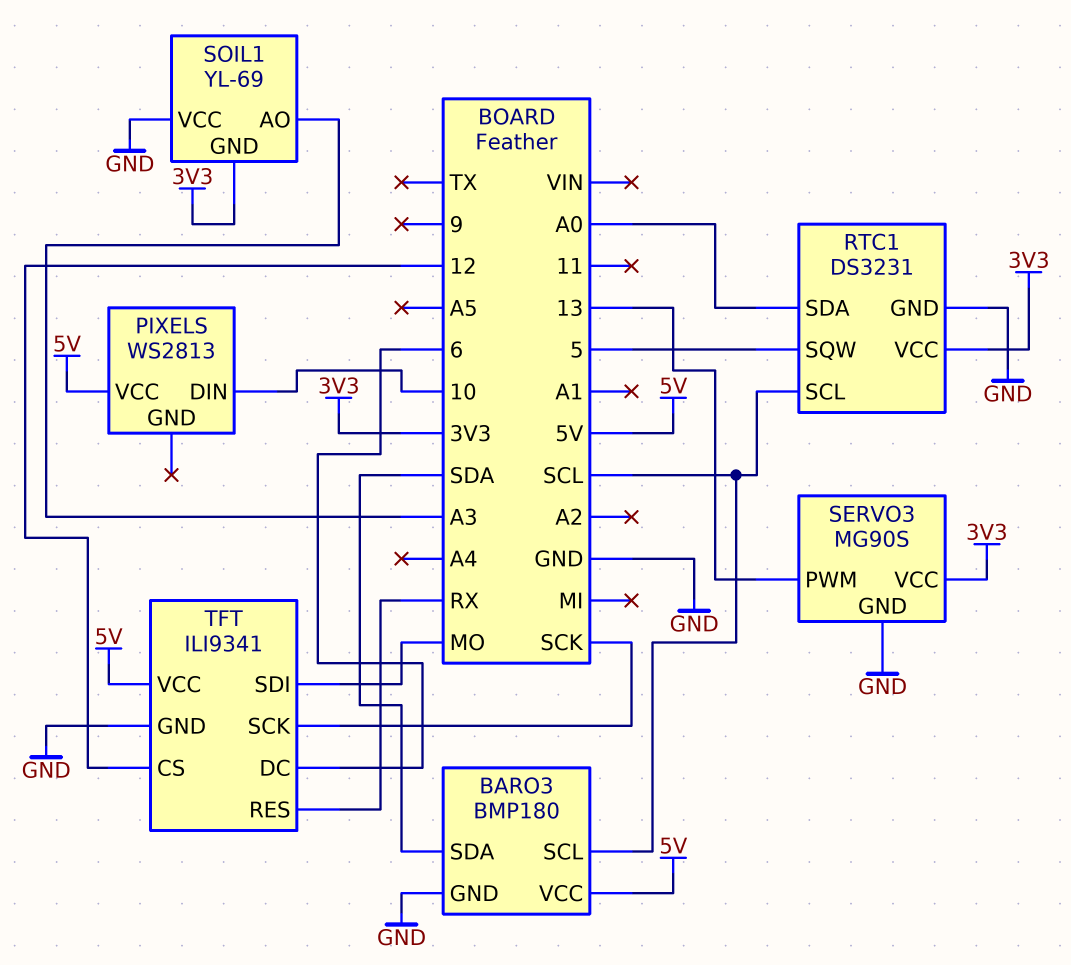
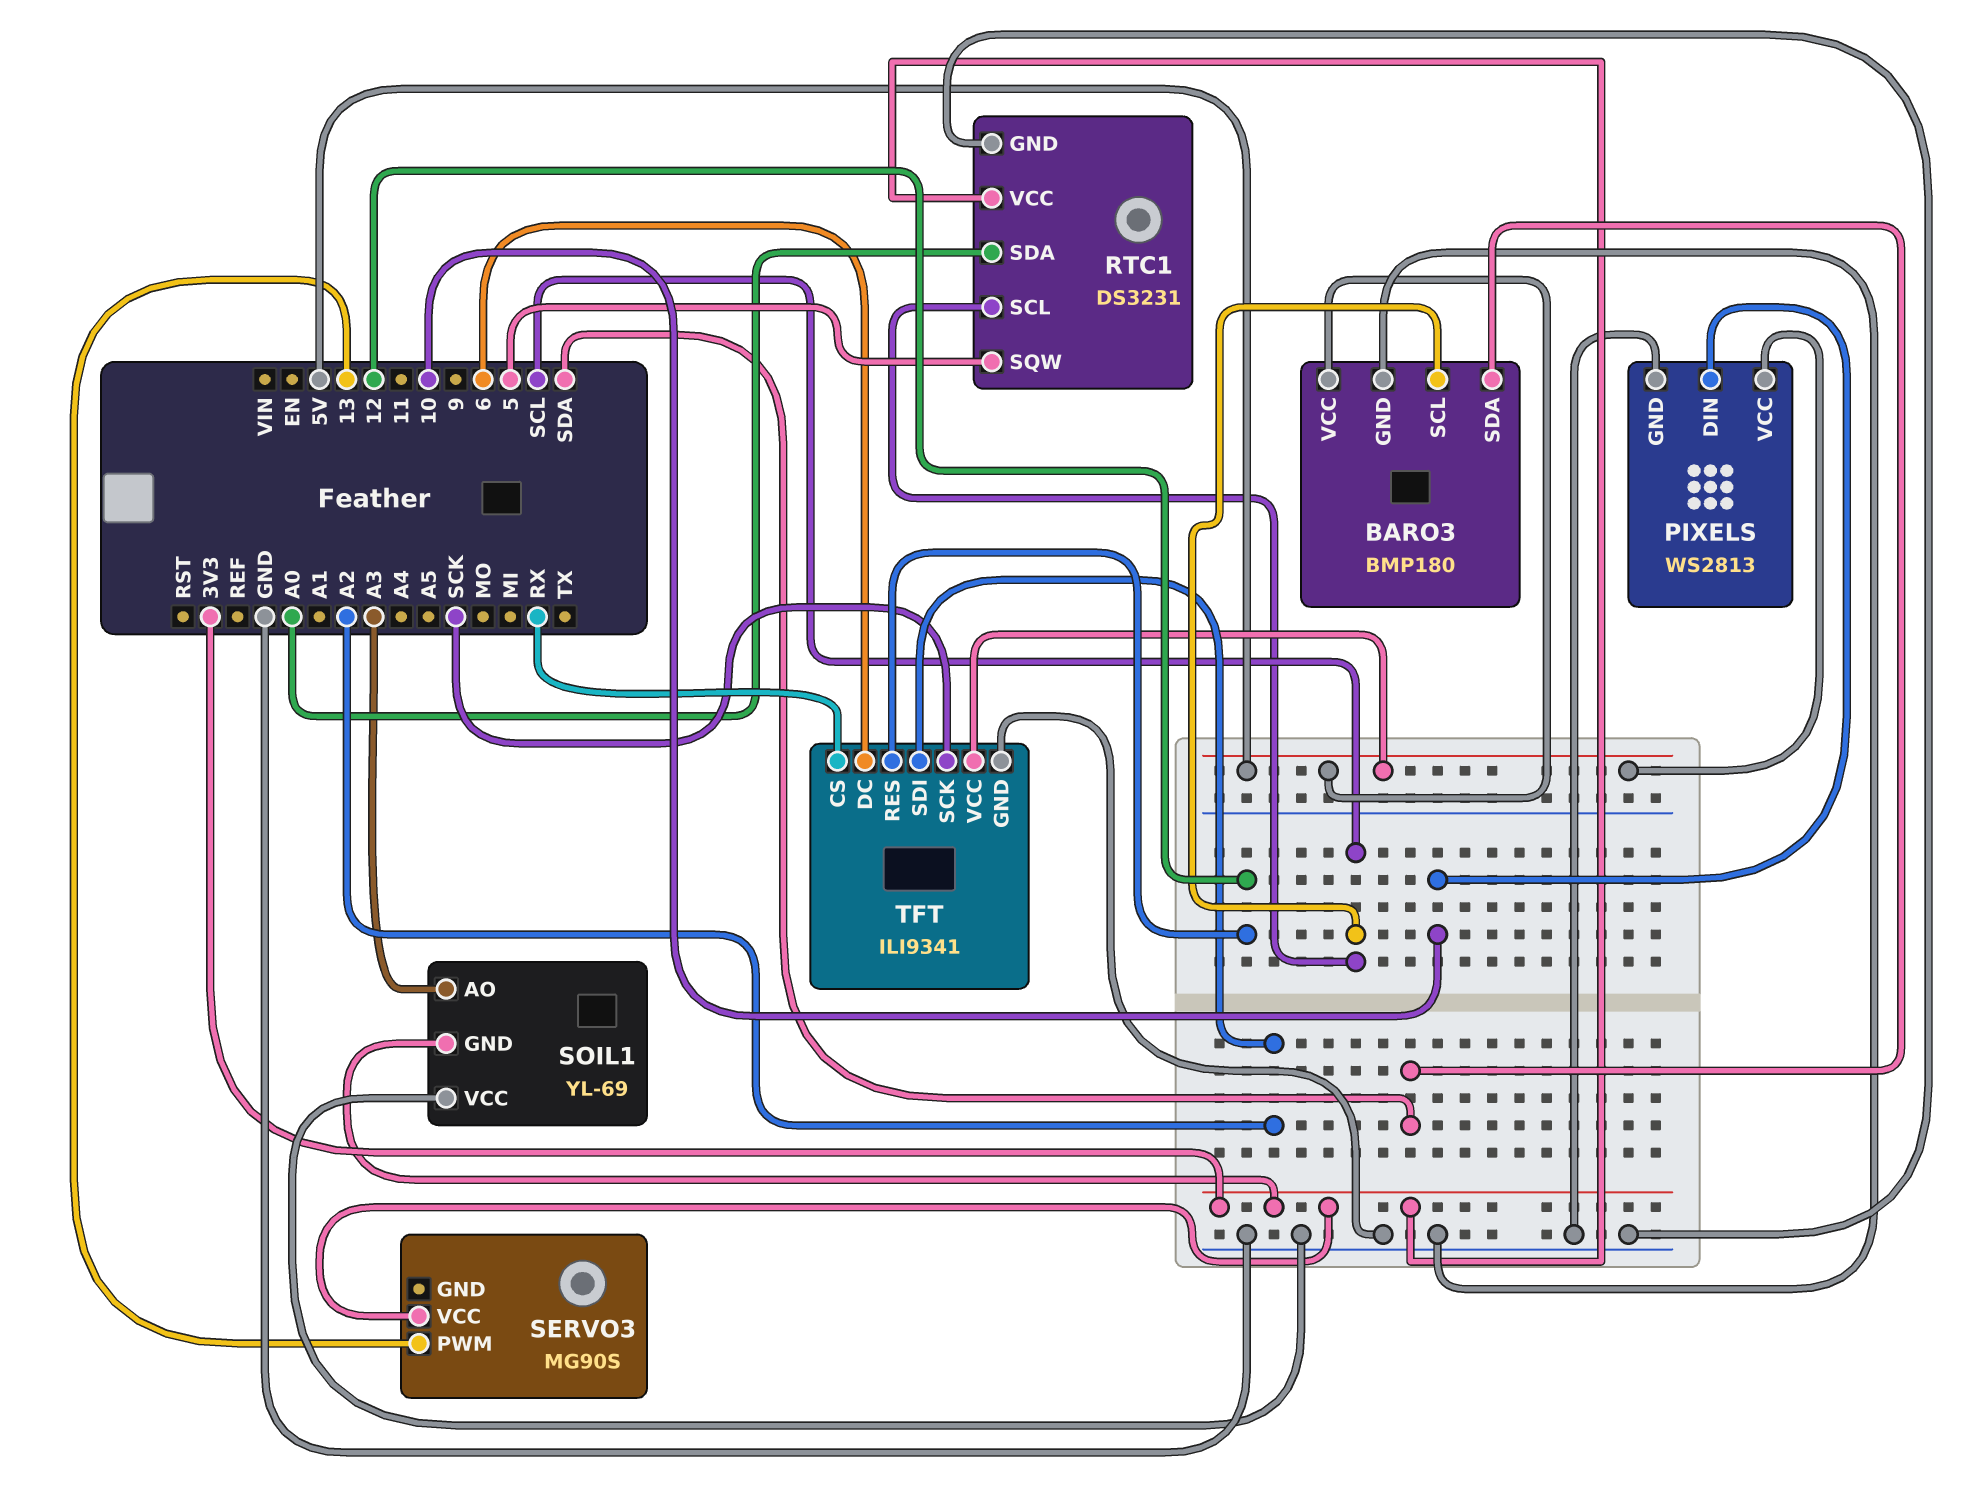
PIXELS pin GND: none -> GND
SERVO3 pin GND: GND -> none
TFT pin CS: 12 -> RX
TFT pin RES: RX -> 12
TFT pin SDI: MO -> A2

